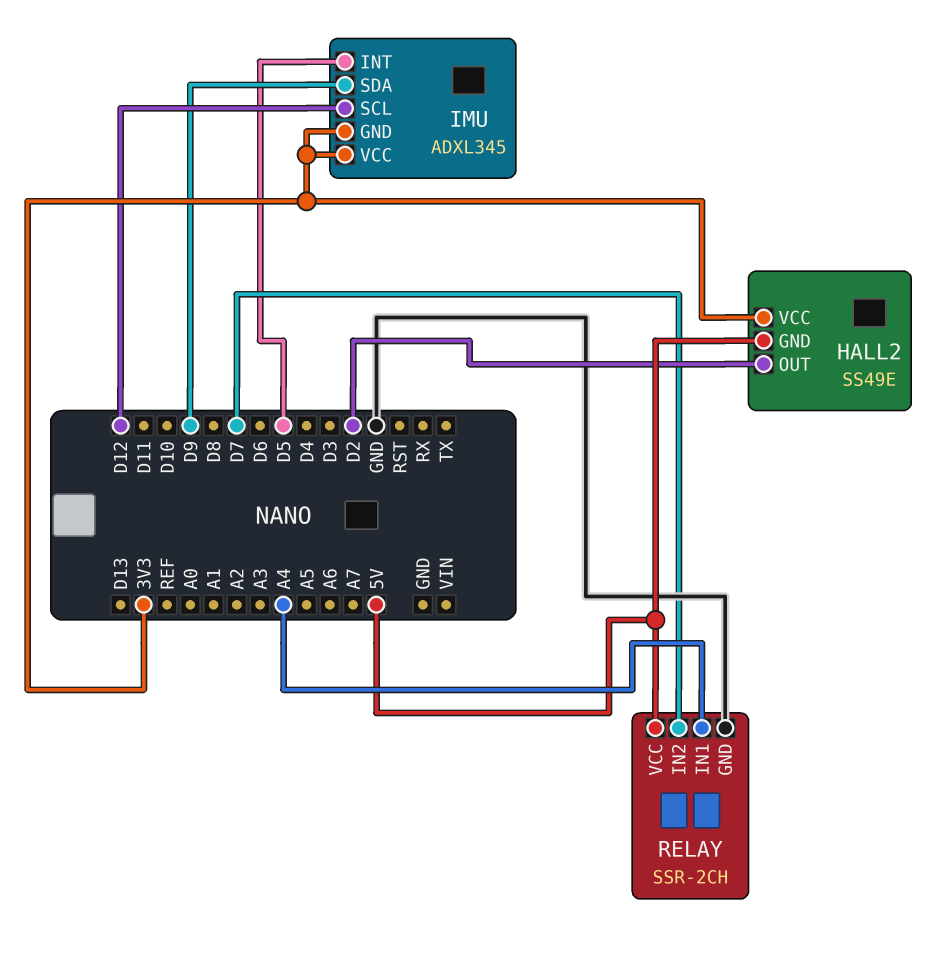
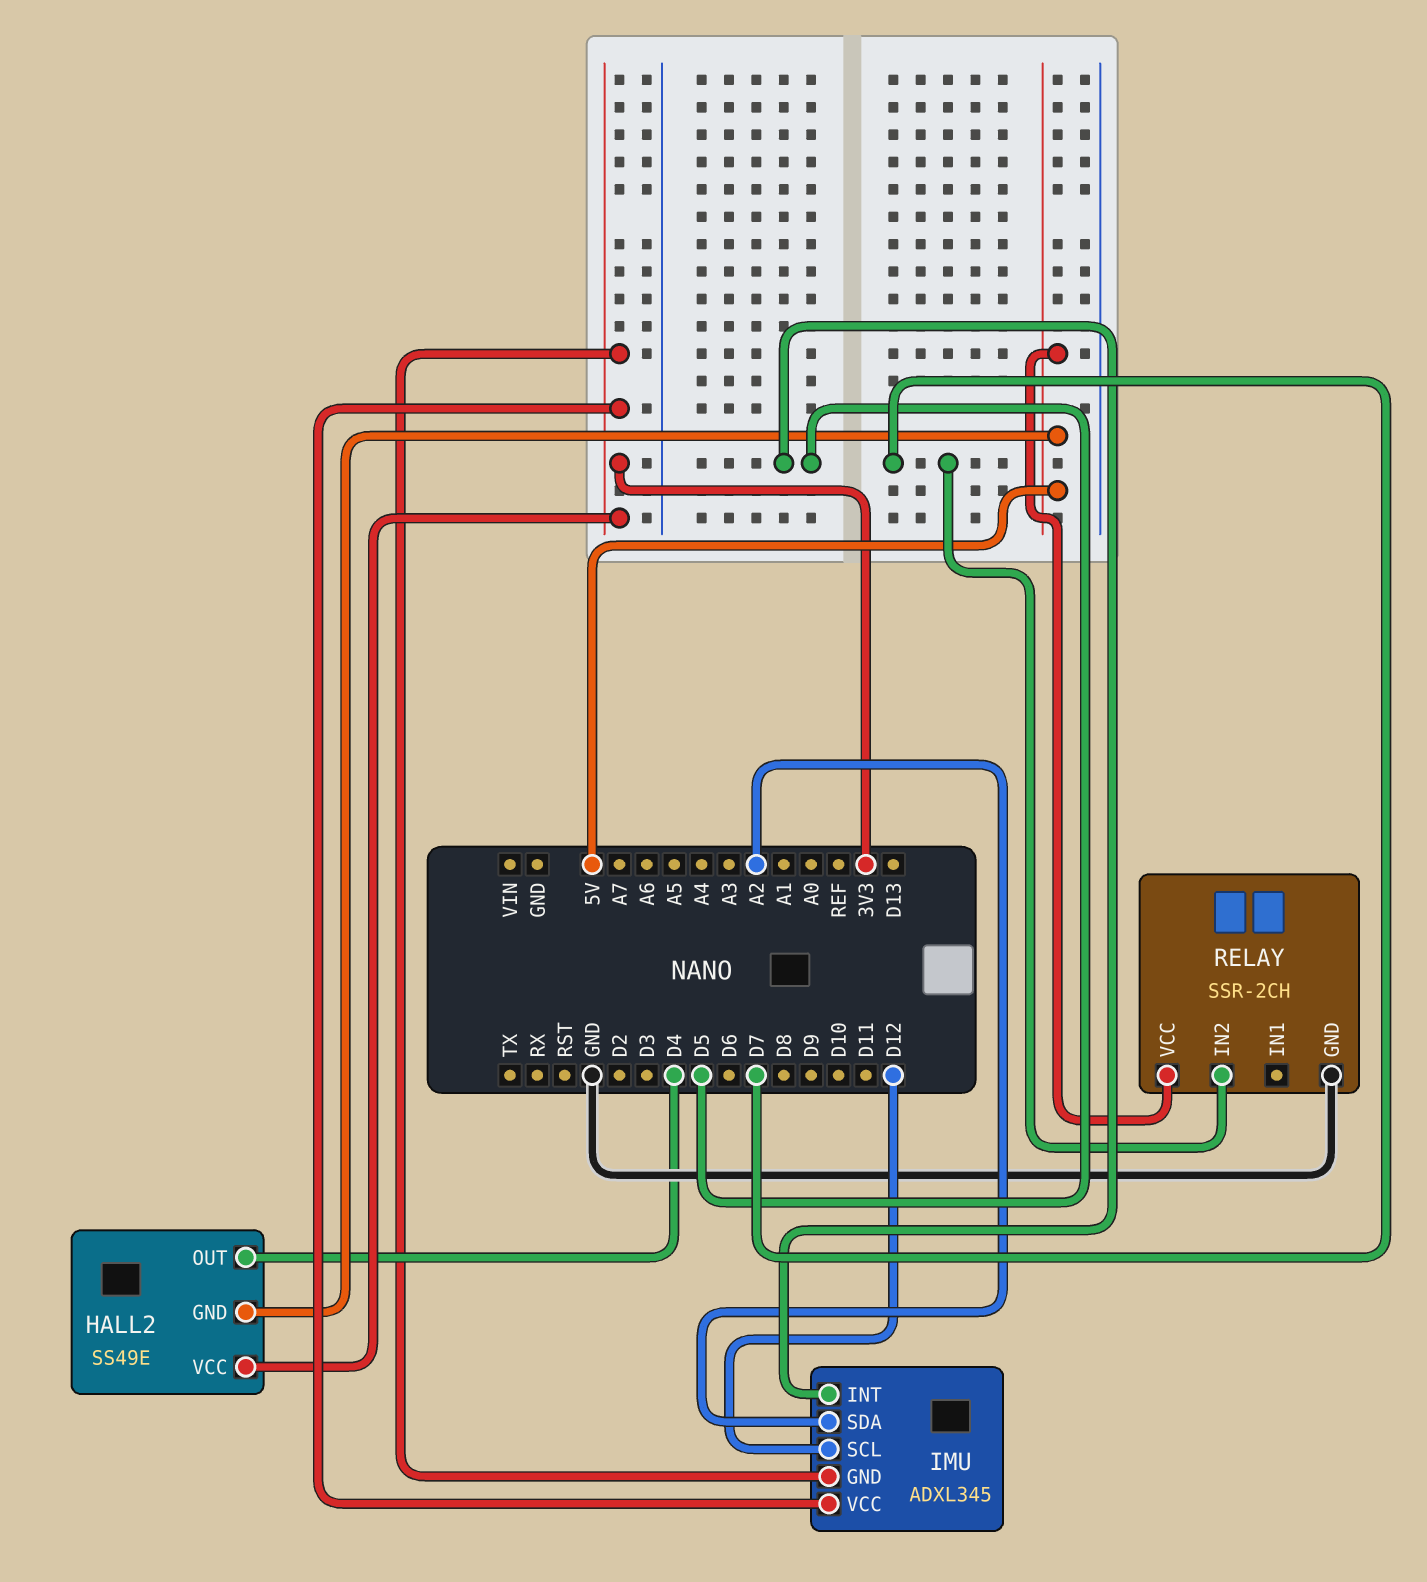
HALL2 pin OUT: D2 -> D4
IMU pin SDA: D9 -> A2
RELAY pin IN1: A4 -> none

